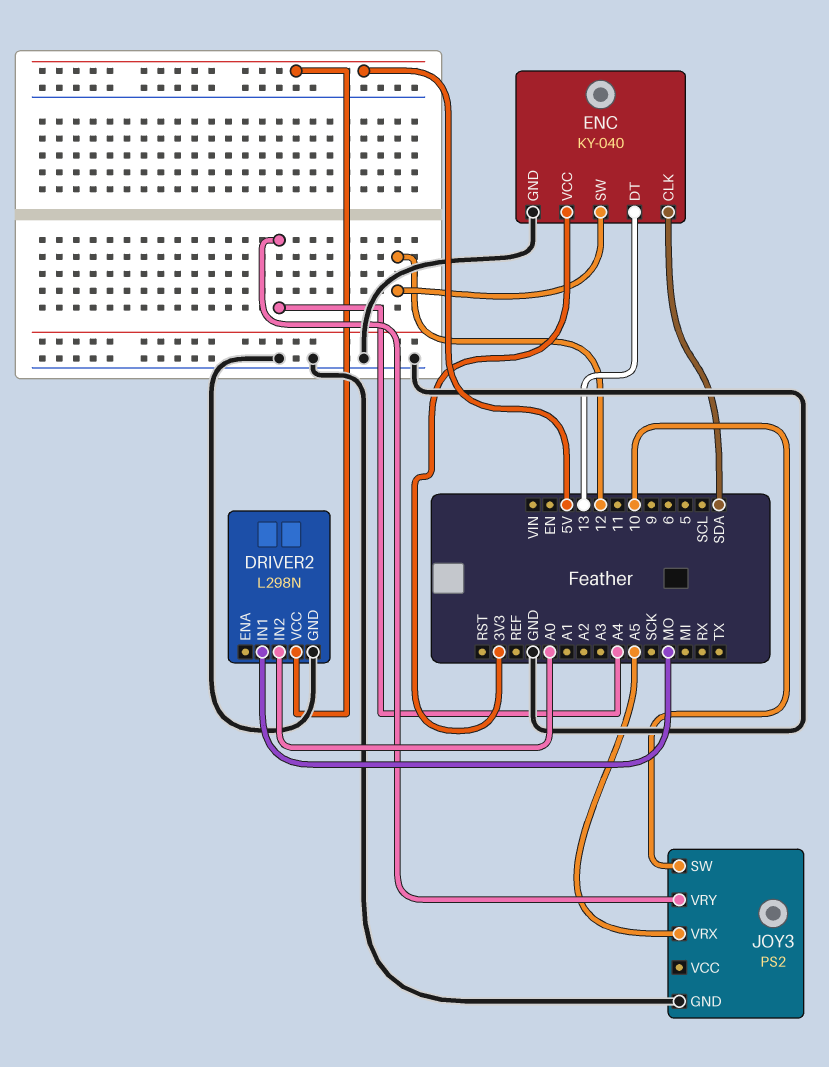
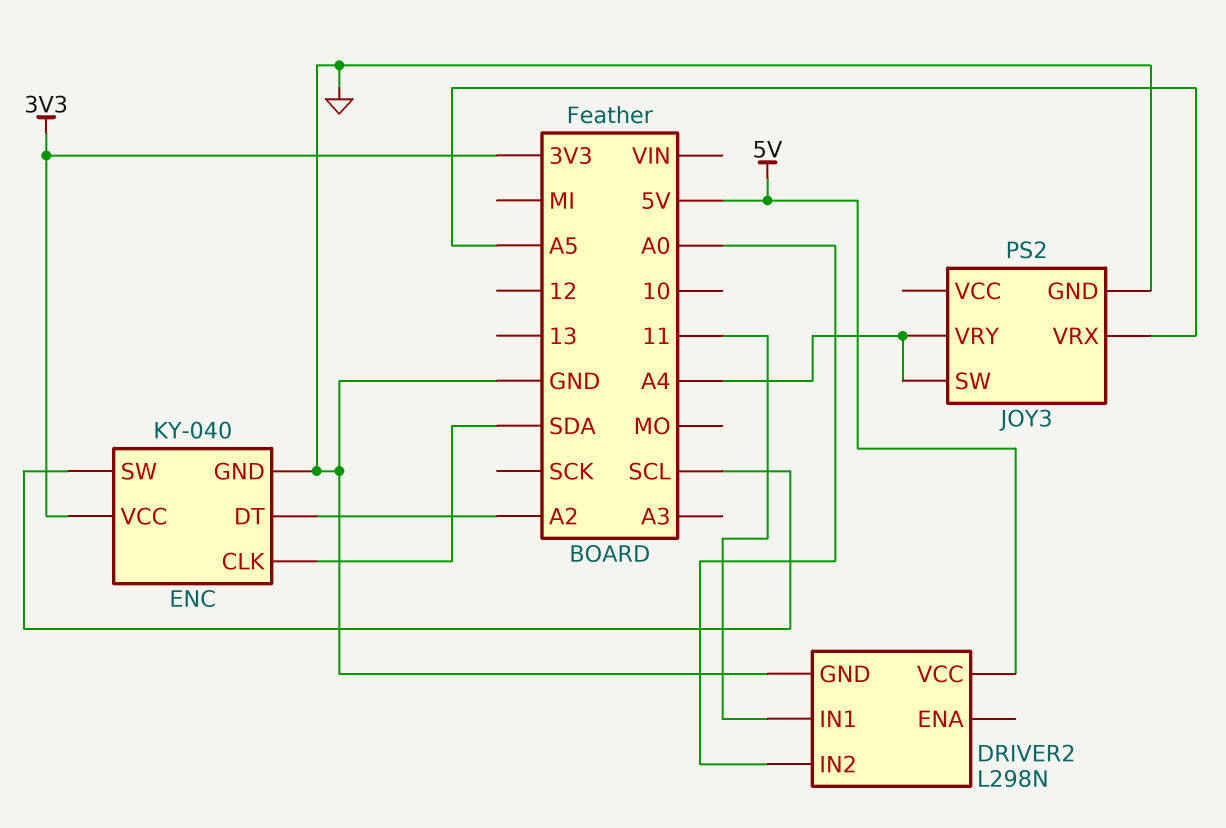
DRIVER2 pin IN1: MO -> 11
ENC pin DT: 13 -> A2
ENC pin SW: 12 -> SCL
JOY3 pin SW: 10 -> A4

